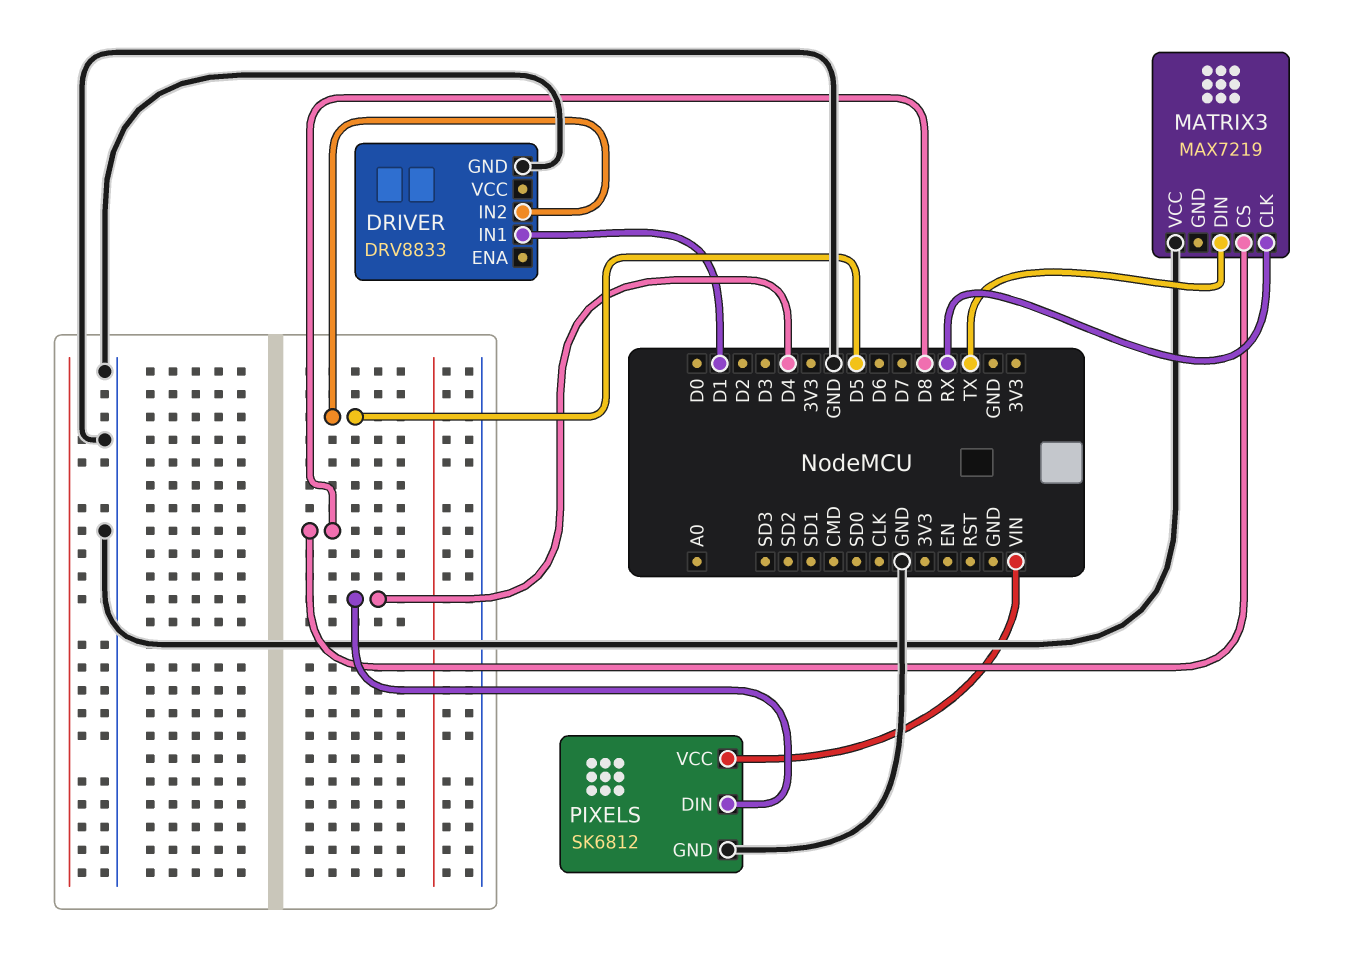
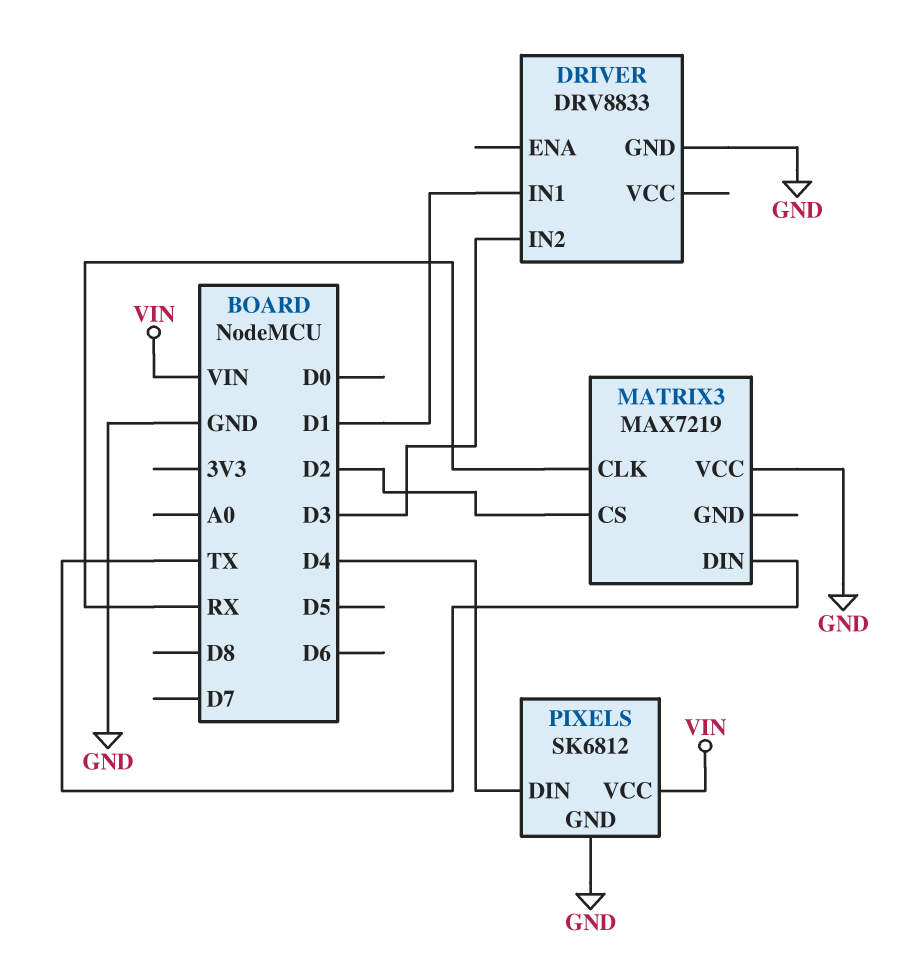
DRIVER pin IN2: D5 -> D3
MATRIX3 pin CS: D8 -> D2

